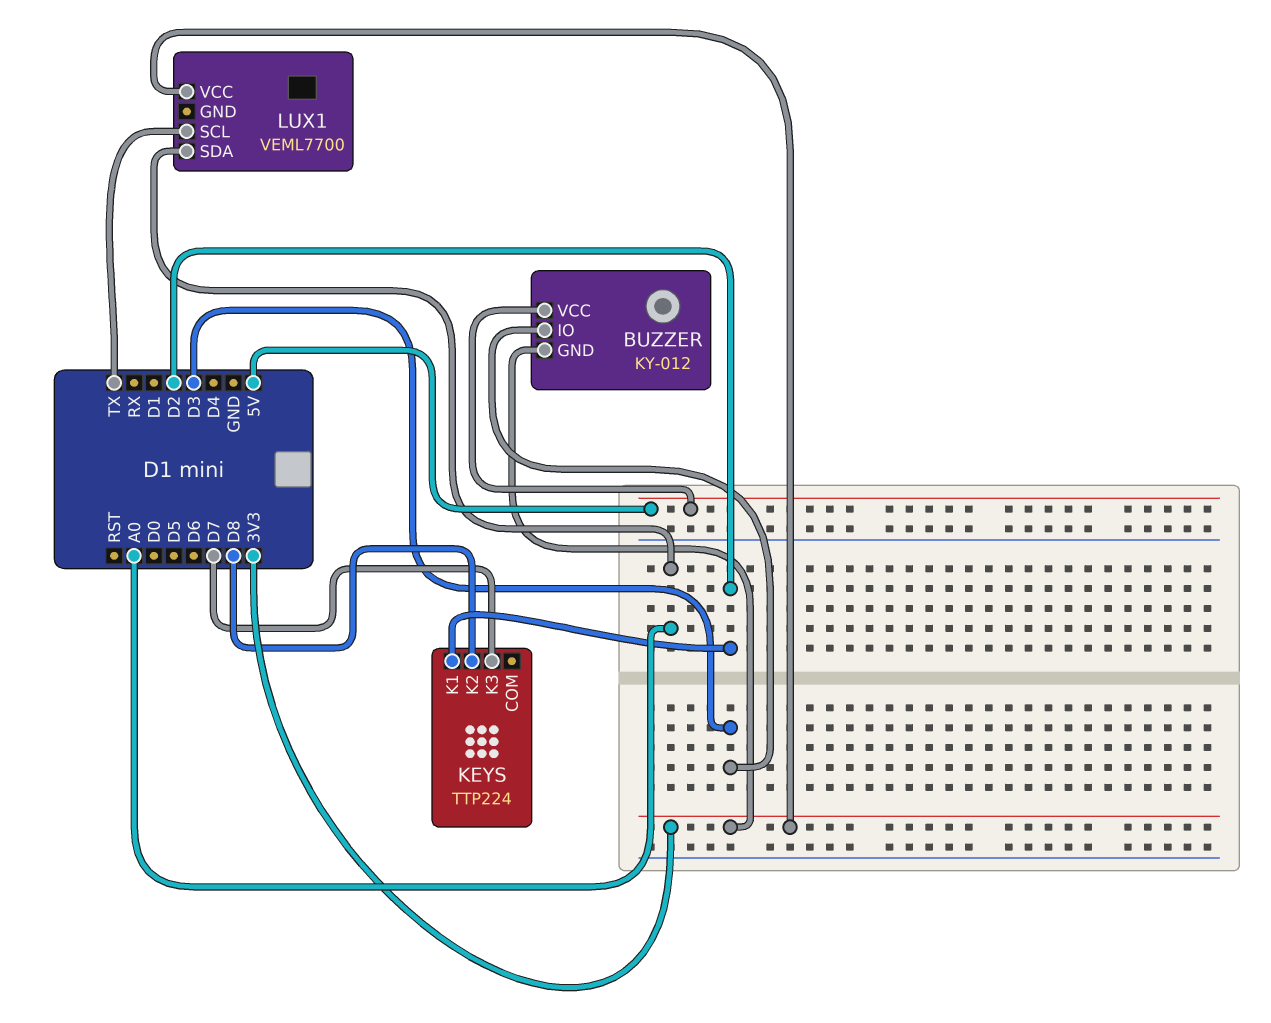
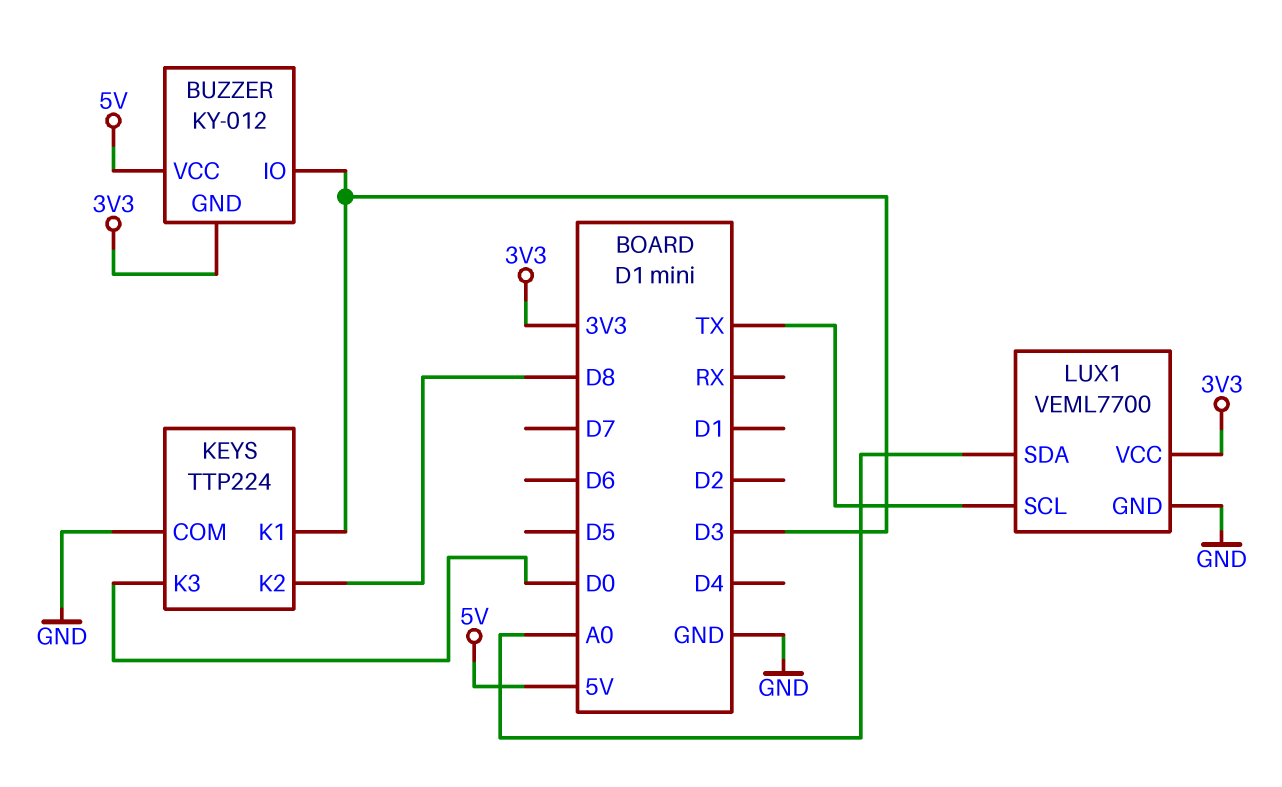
KEYS pin COM: none -> GND
KEYS pin K1: D2 -> D3
KEYS pin K3: D7 -> D0
LUX1 pin GND: none -> GND

